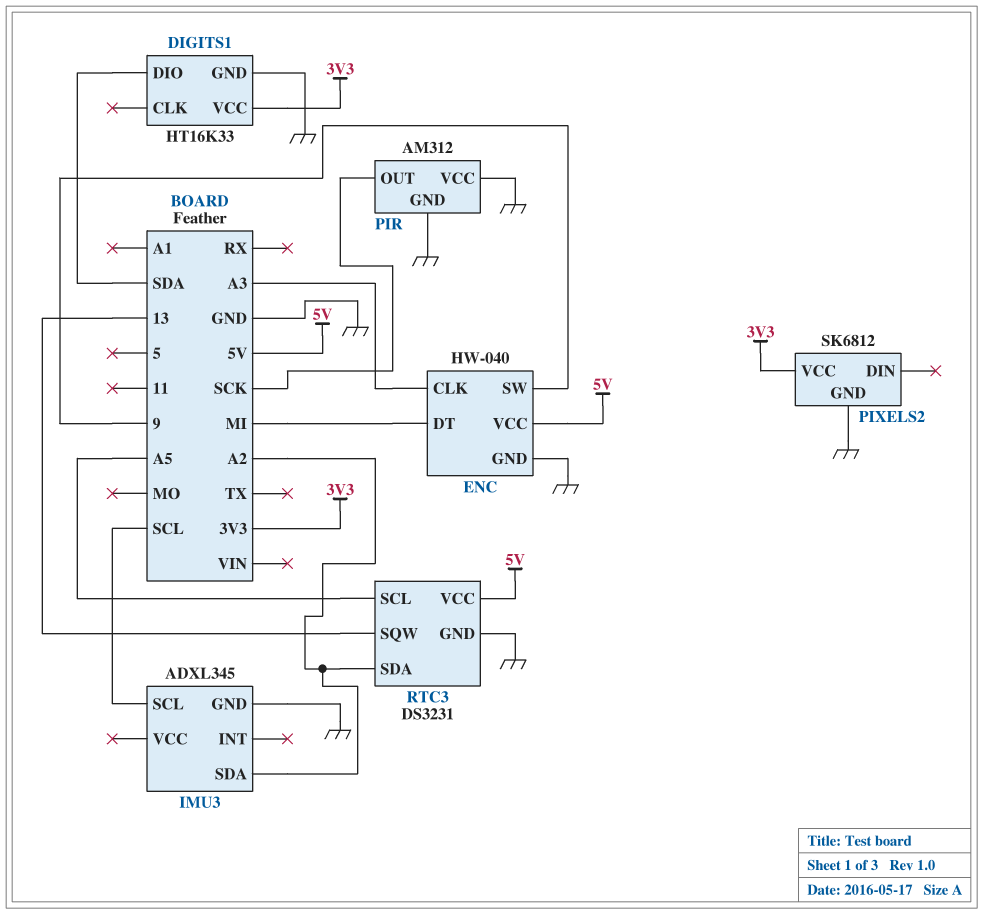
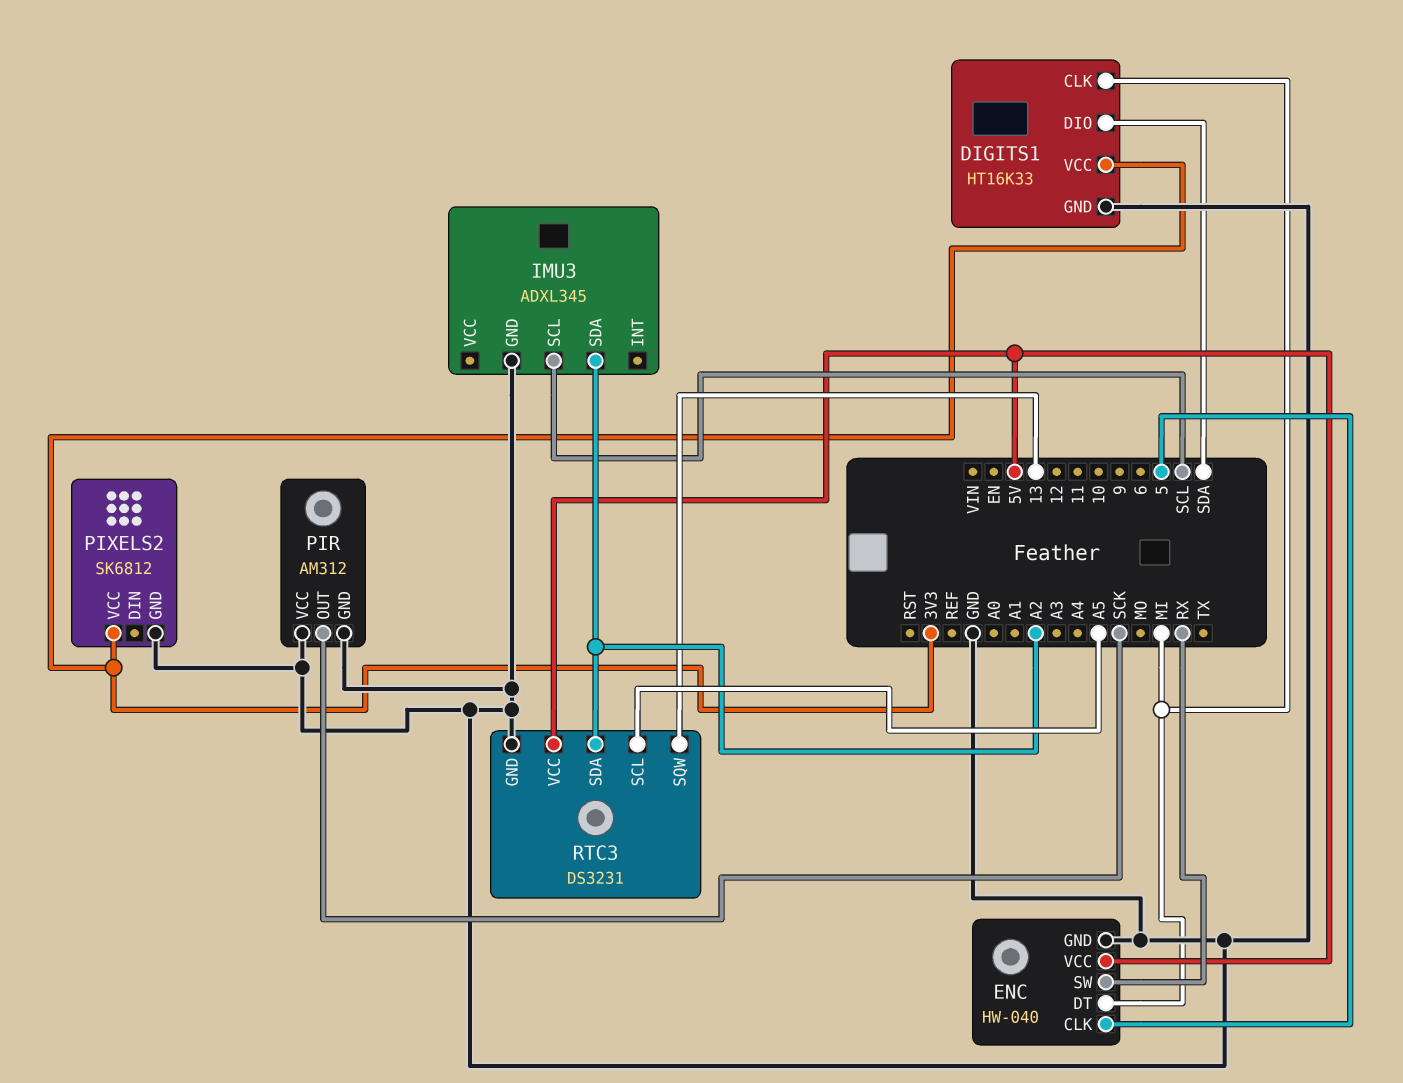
DIGITS1 pin CLK: none -> MI
ENC pin CLK: A3 -> 5
ENC pin SW: 9 -> RX

